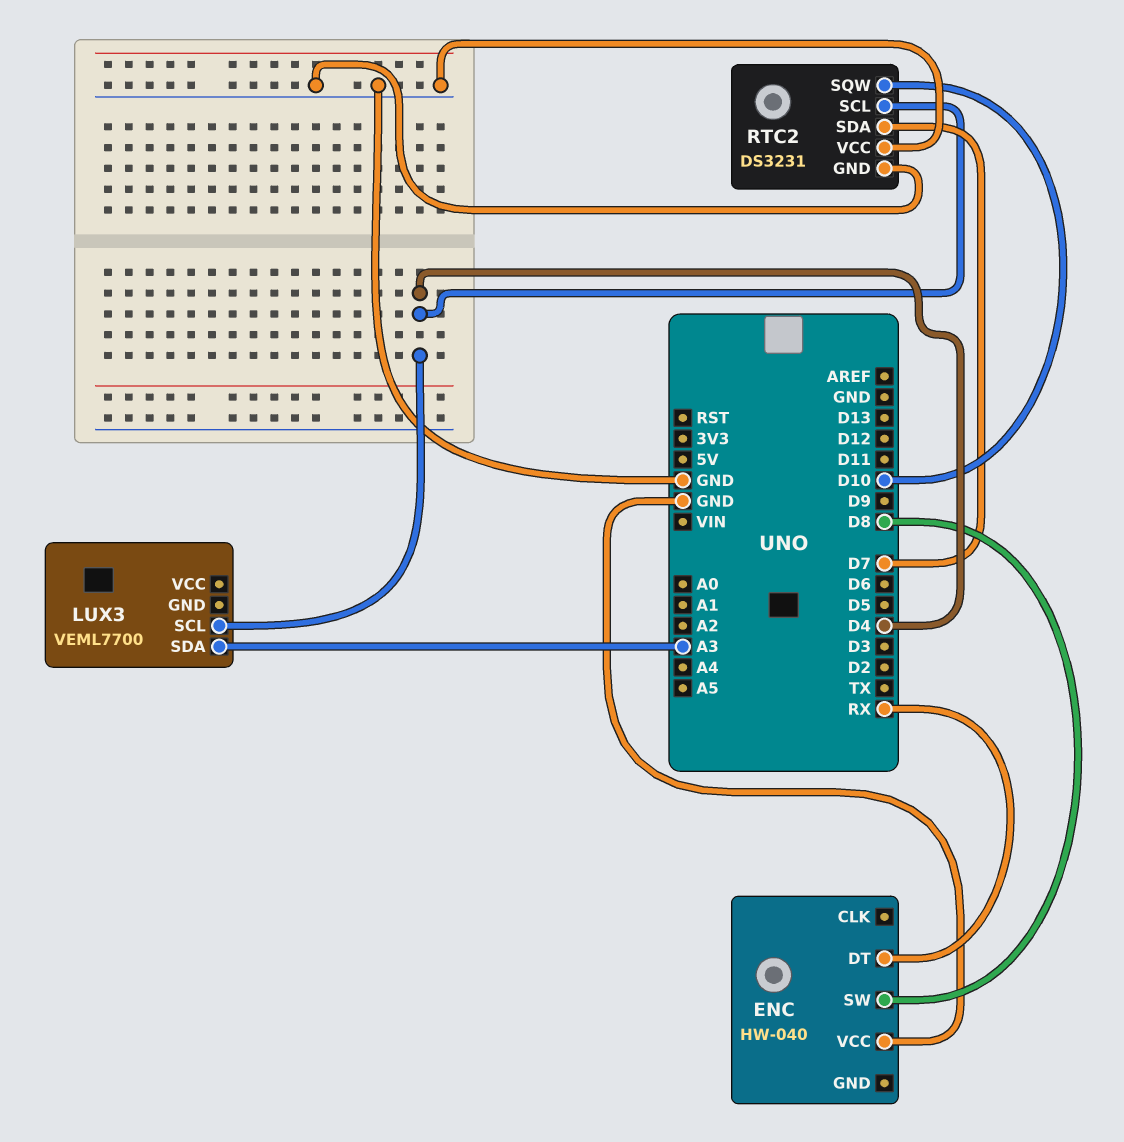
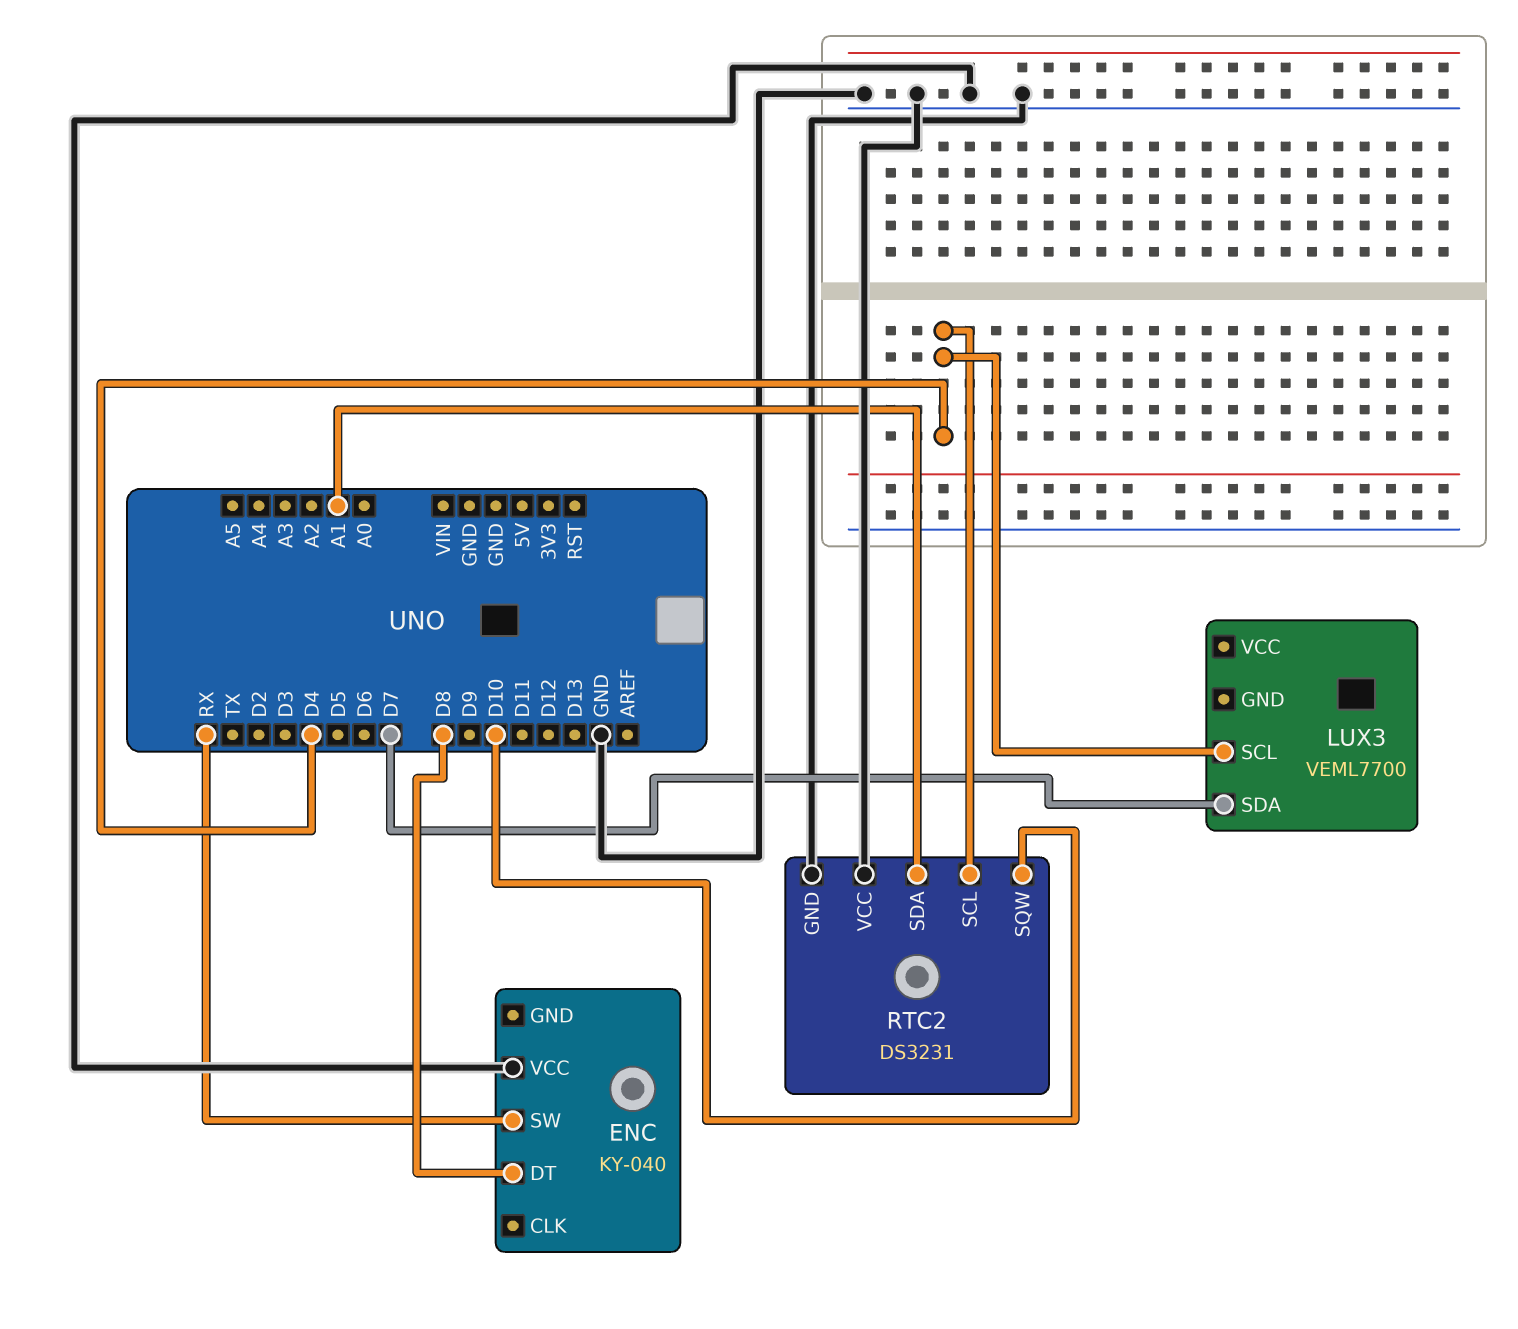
ENC: HW-040 -> KY-040
ENC pin DT: RX -> D8
ENC pin SW: D8 -> RX
LUX3 pin SDA: A3 -> D7
RTC2 pin SDA: D7 -> A1

